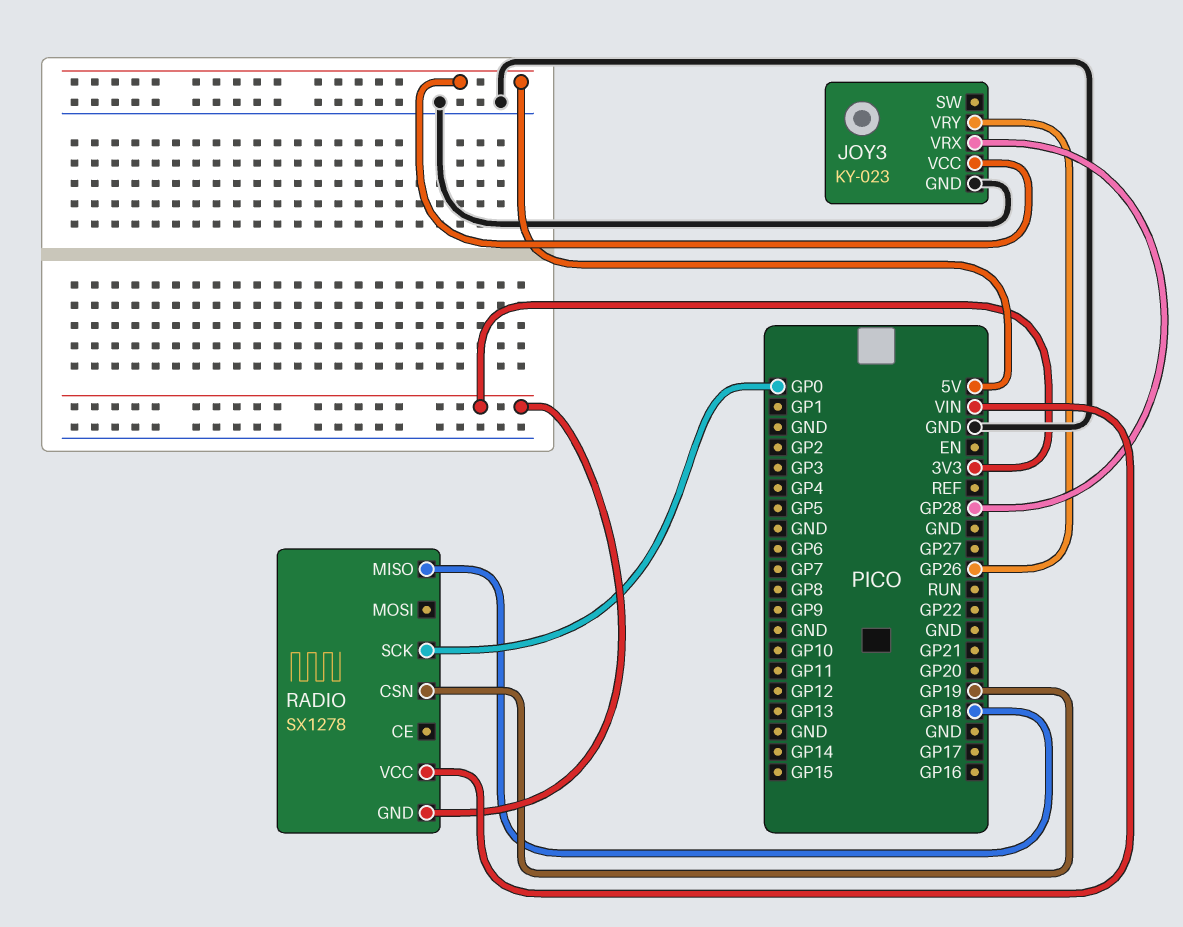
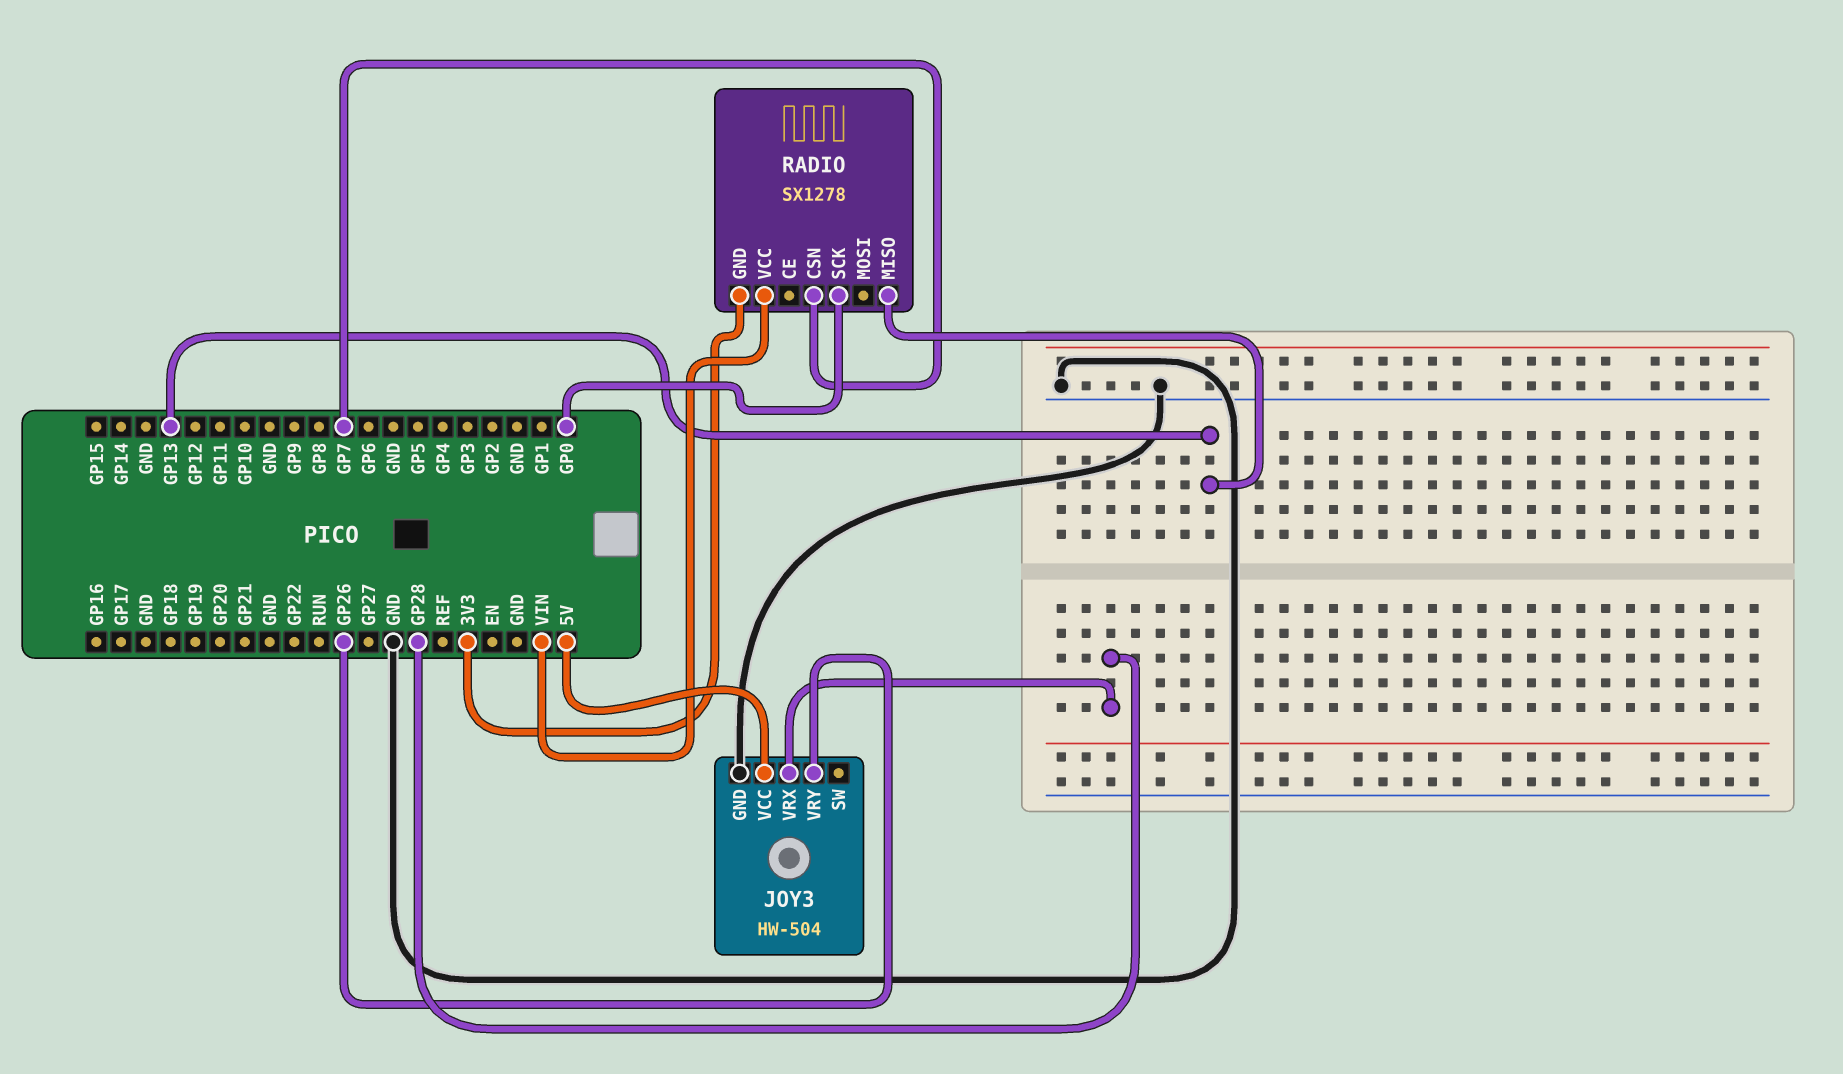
JOY3: KY-023 -> HW-504
RADIO pin CSN: GP19 -> GP7
RADIO pin MISO: GP18 -> GP13

